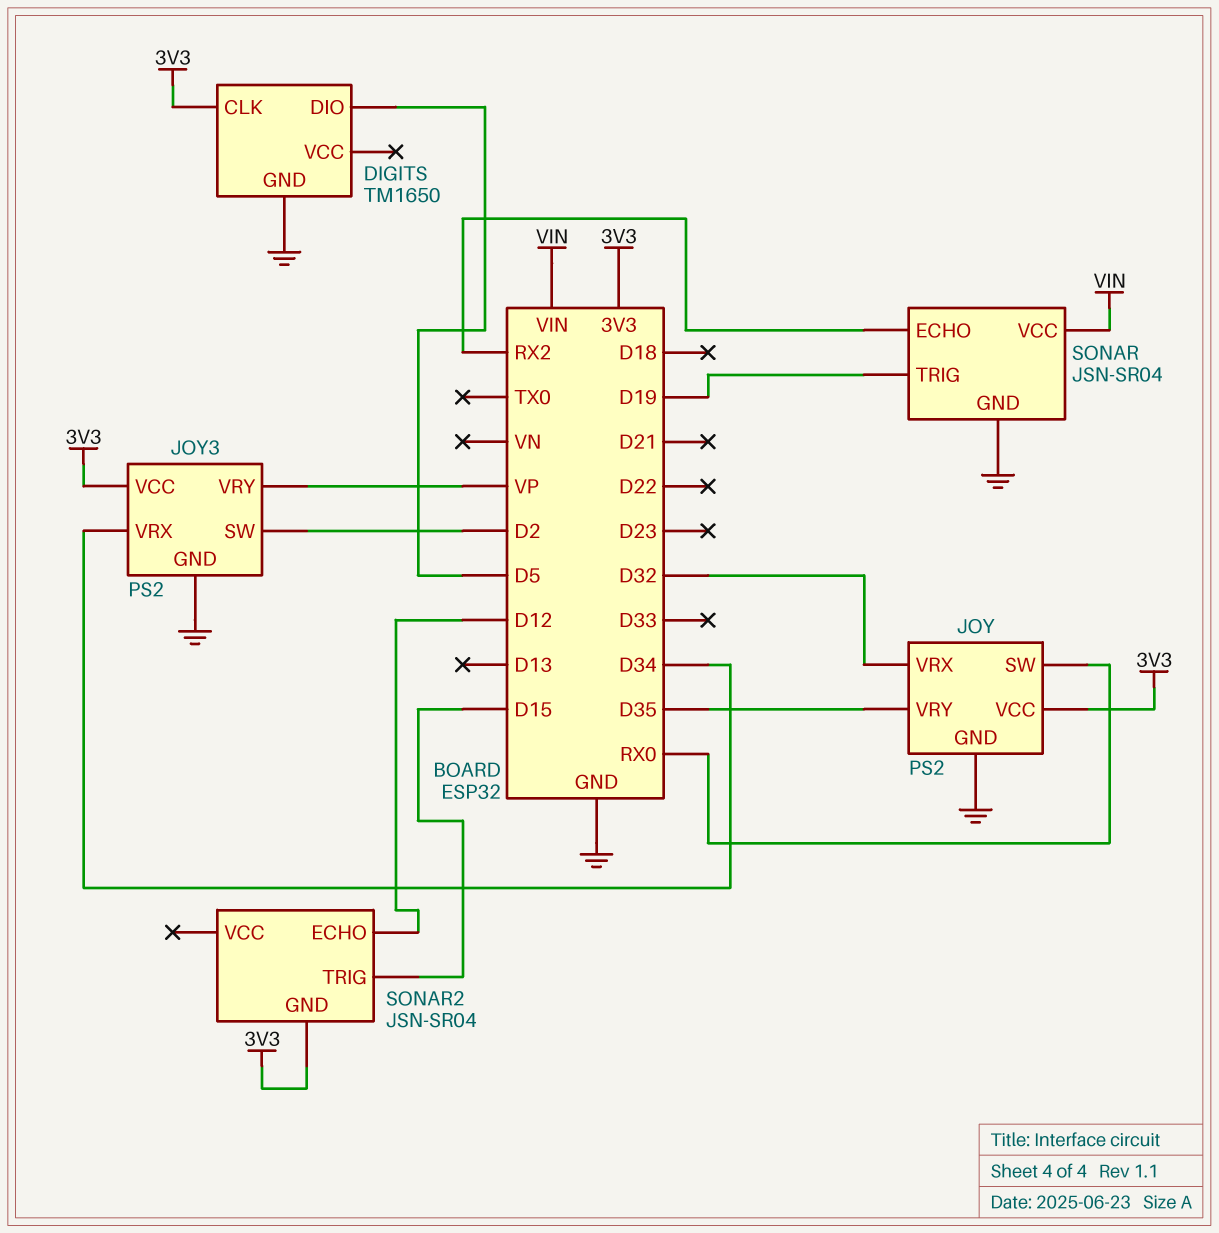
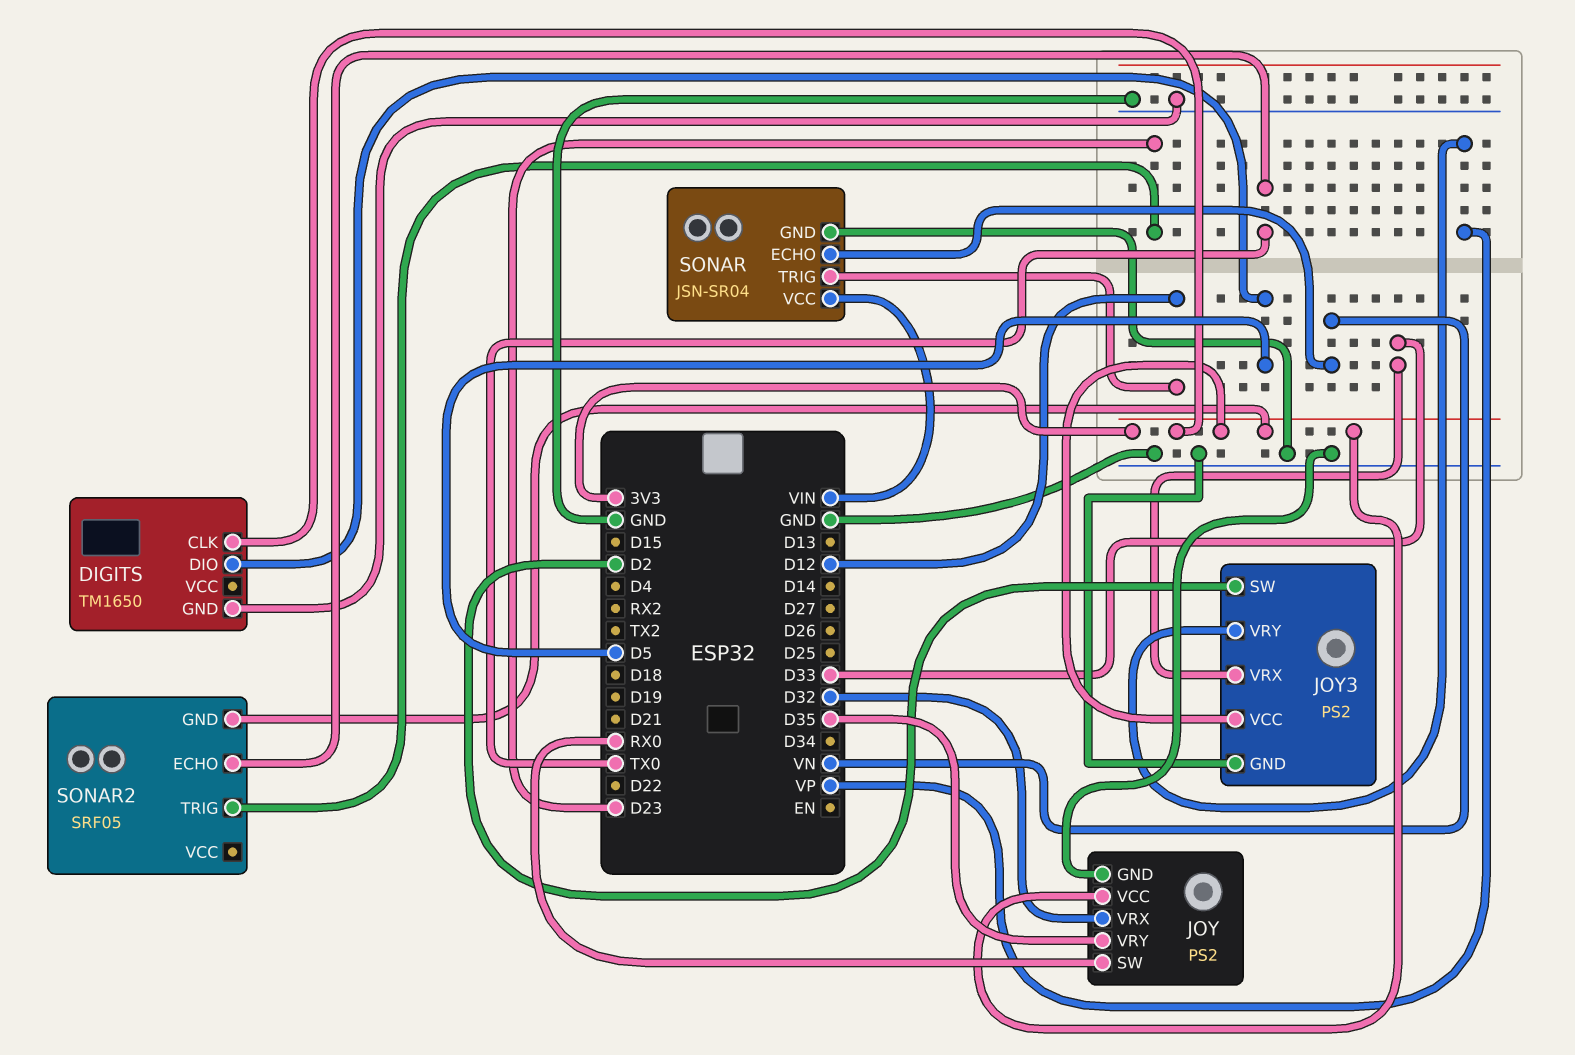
JOY3 pin VRX: D34 -> D33
SONAR pin ECHO: RX2 -> VN
SONAR pin TRIG: D19 -> D12
SONAR2: JSN-SR04 -> SRF05
SONAR2 pin ECHO: D12 -> TX0
SONAR2 pin TRIG: D15 -> D23

